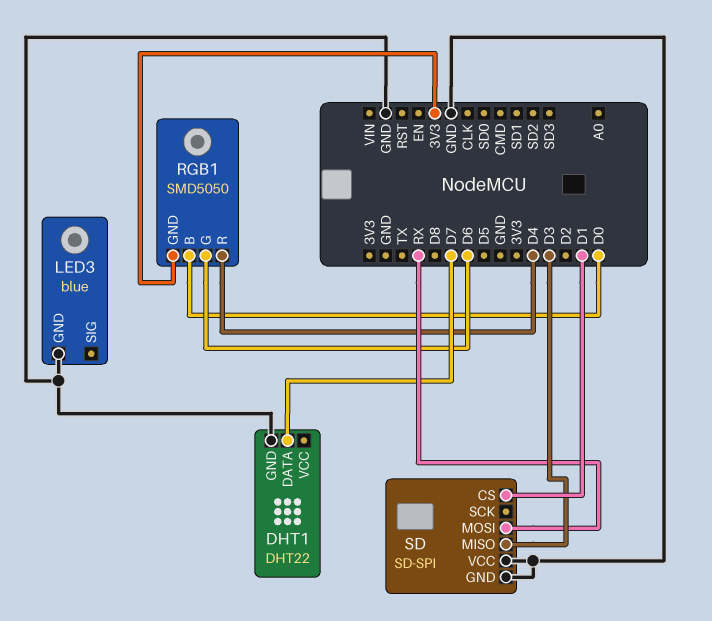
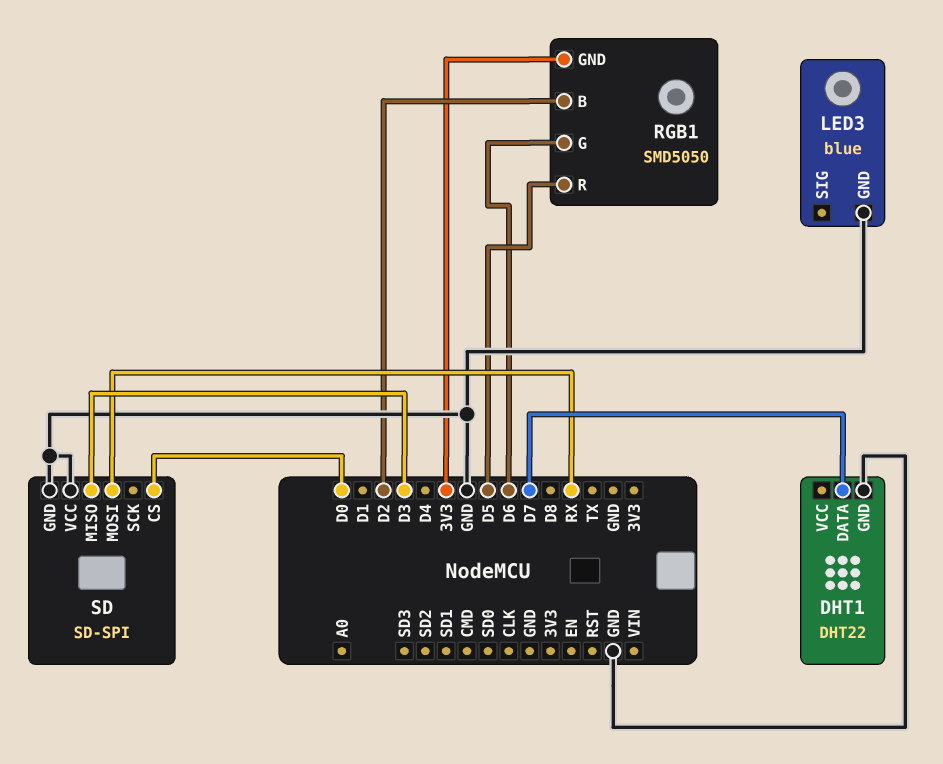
RGB1 pin B: D0 -> D2
RGB1 pin R: D4 -> D5
SD pin CS: D1 -> D0

